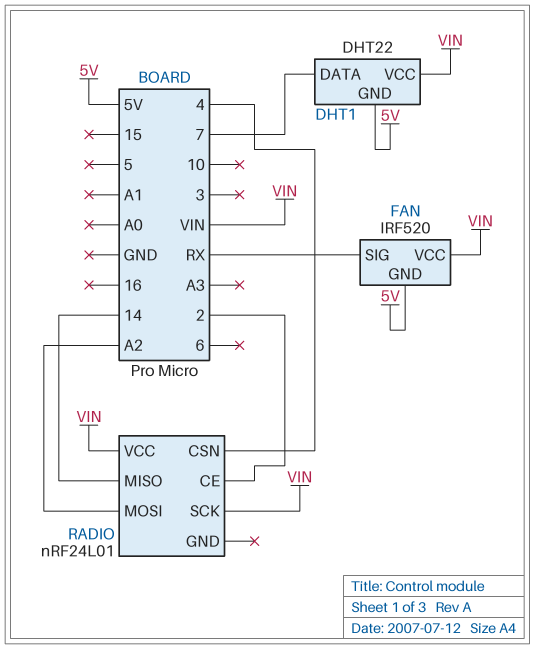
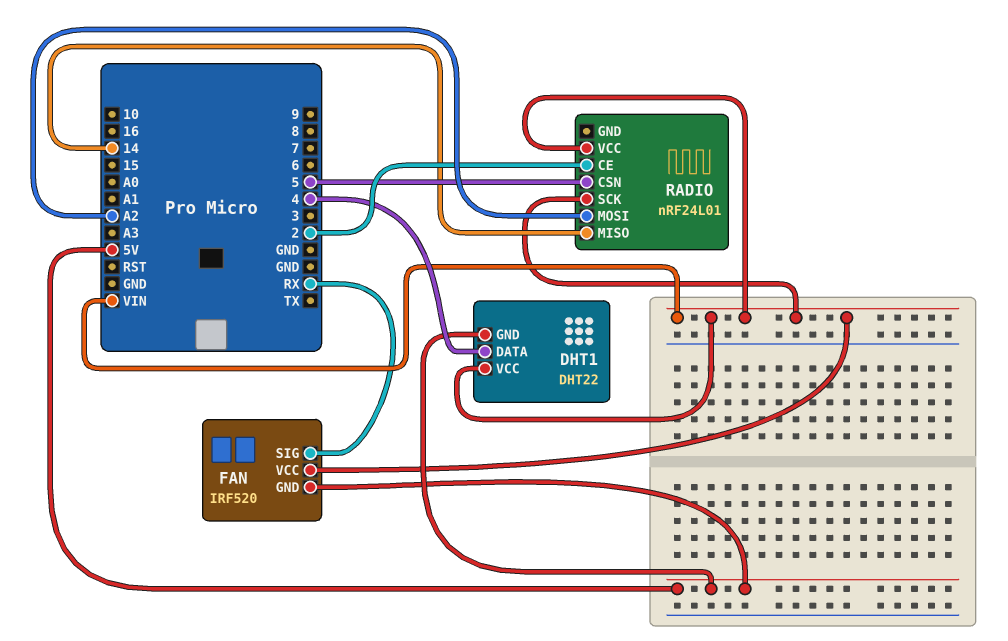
DHT1 pin DATA: 7 -> 4
RADIO pin CSN: 4 -> 5

